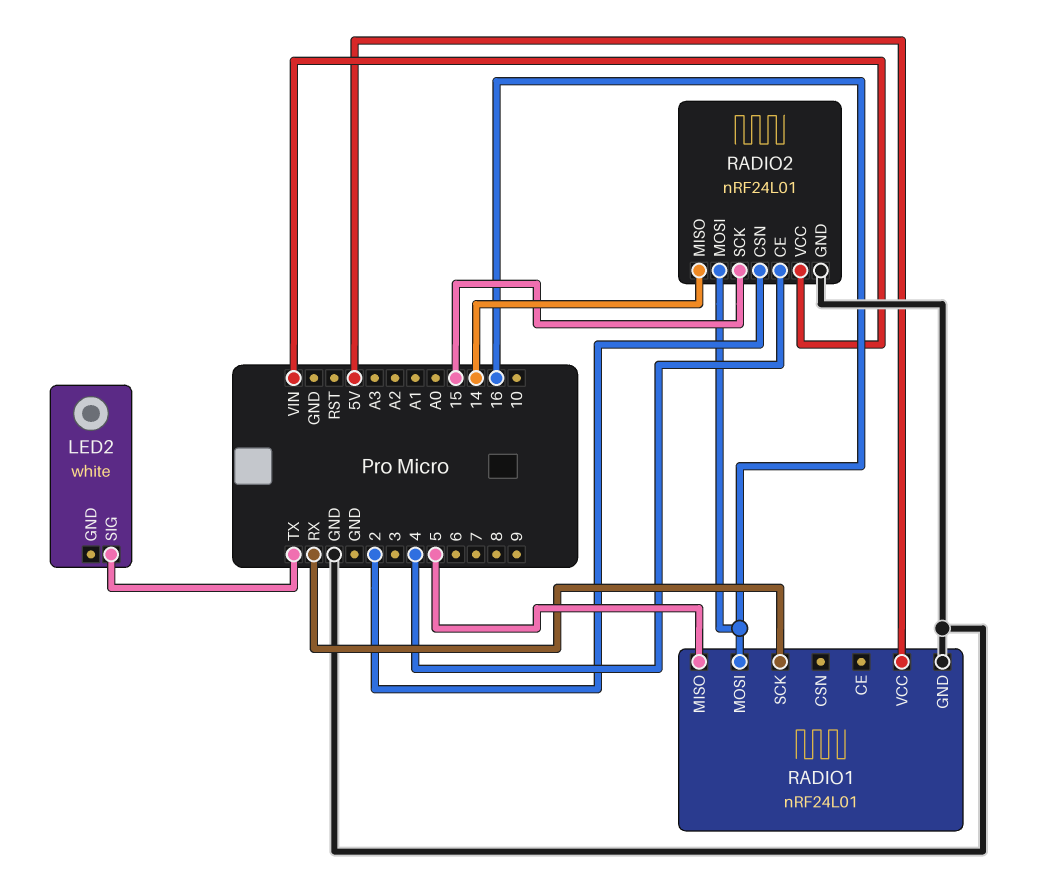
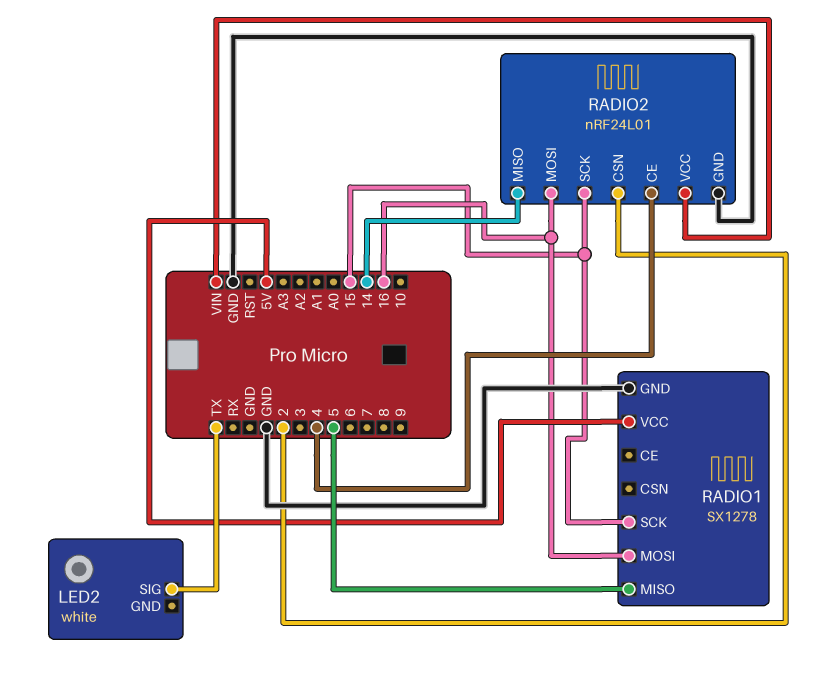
RADIO1: nRF24L01 -> SX1278
RADIO1 pin SCK: RX -> 15

